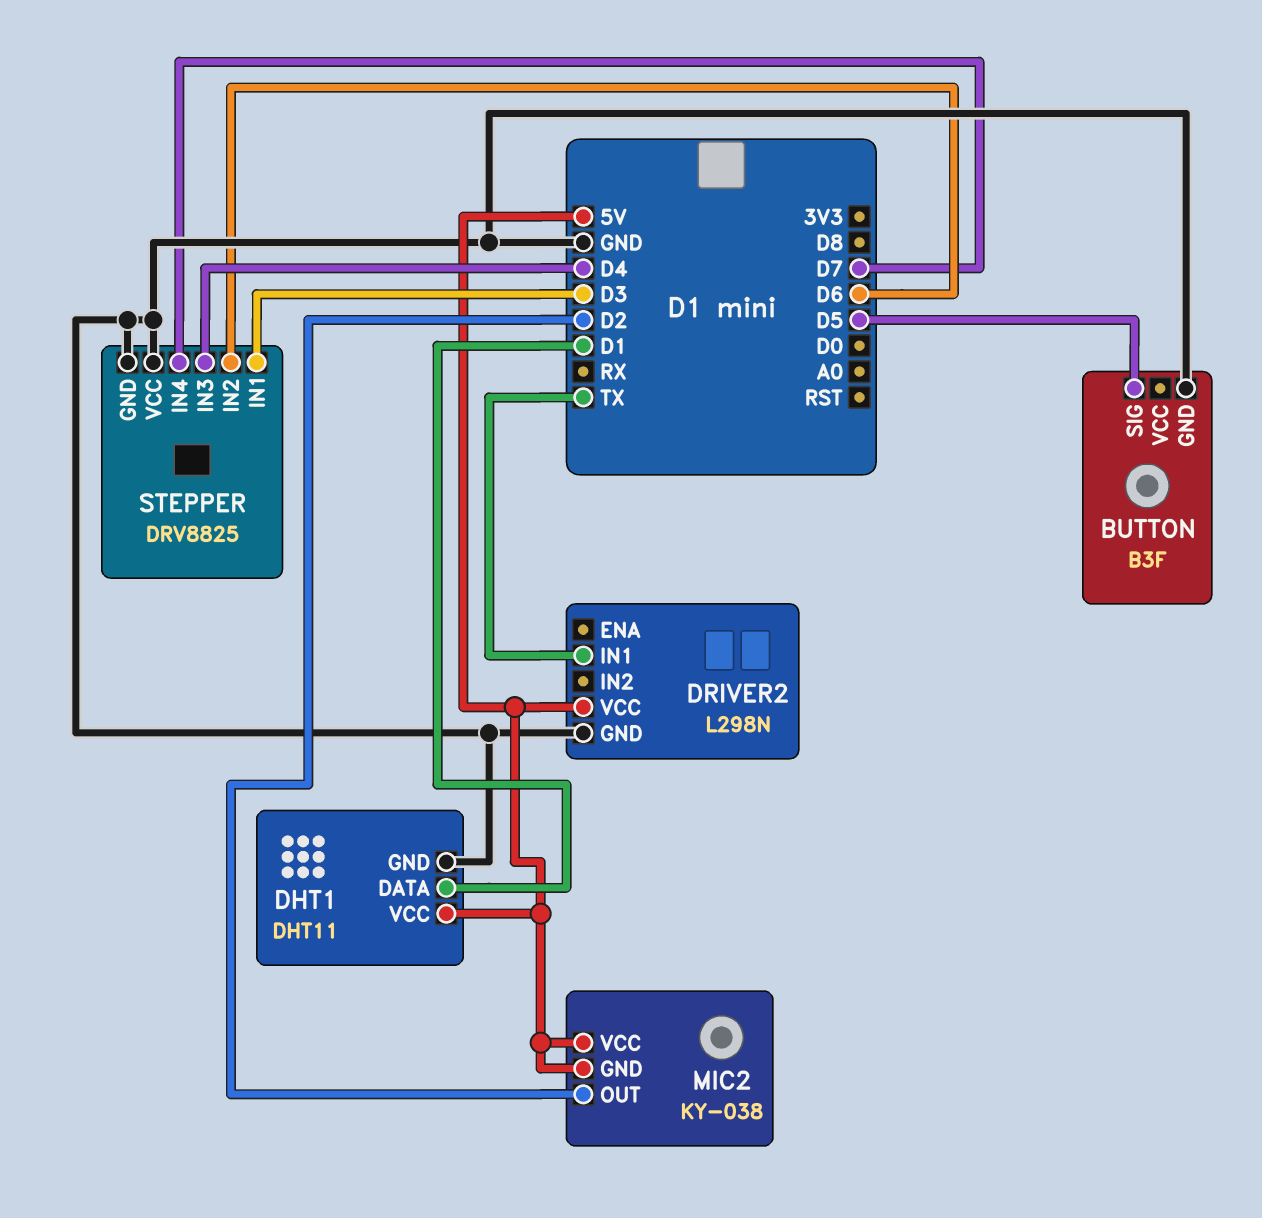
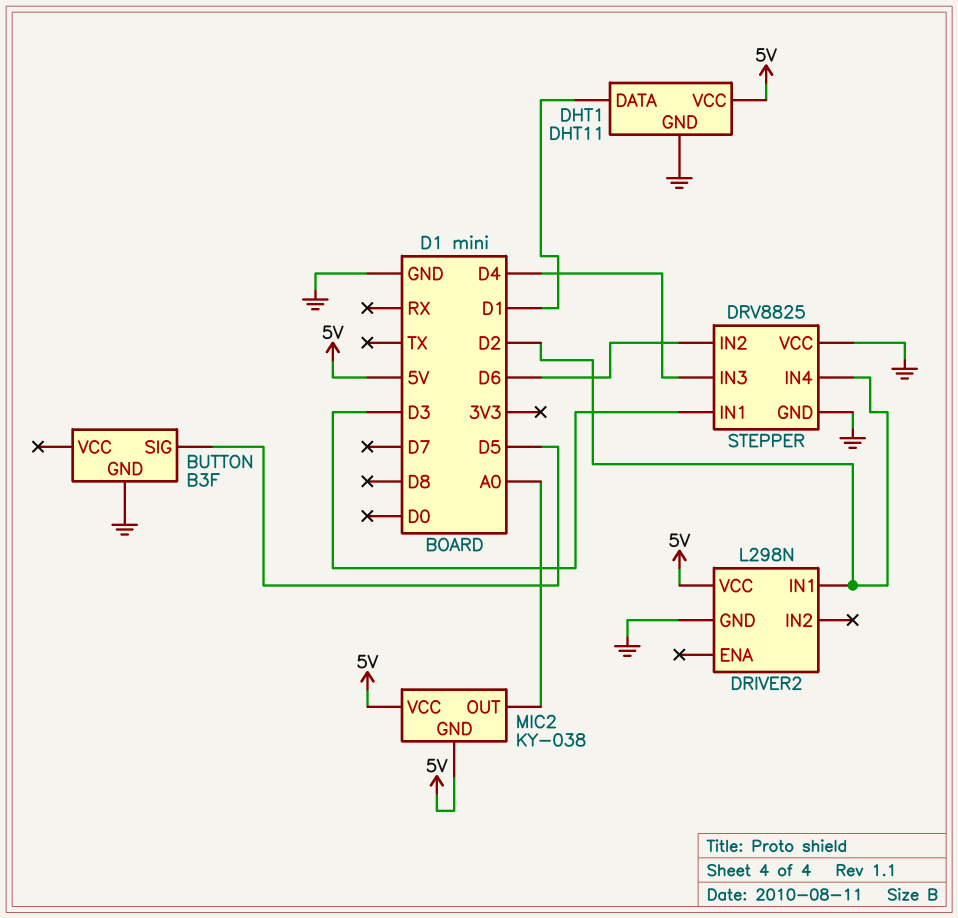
DRIVER2 pin IN1: TX -> D2
MIC2 pin OUT: D2 -> A0
STEPPER pin IN4: D7 -> D2

